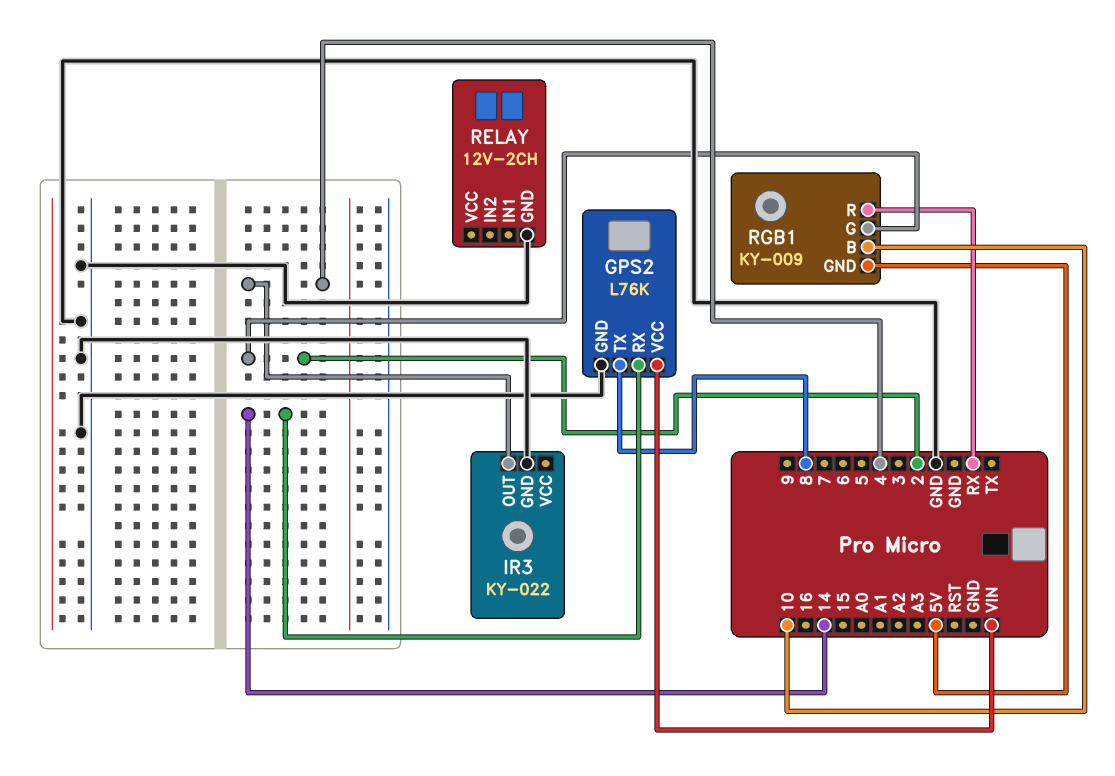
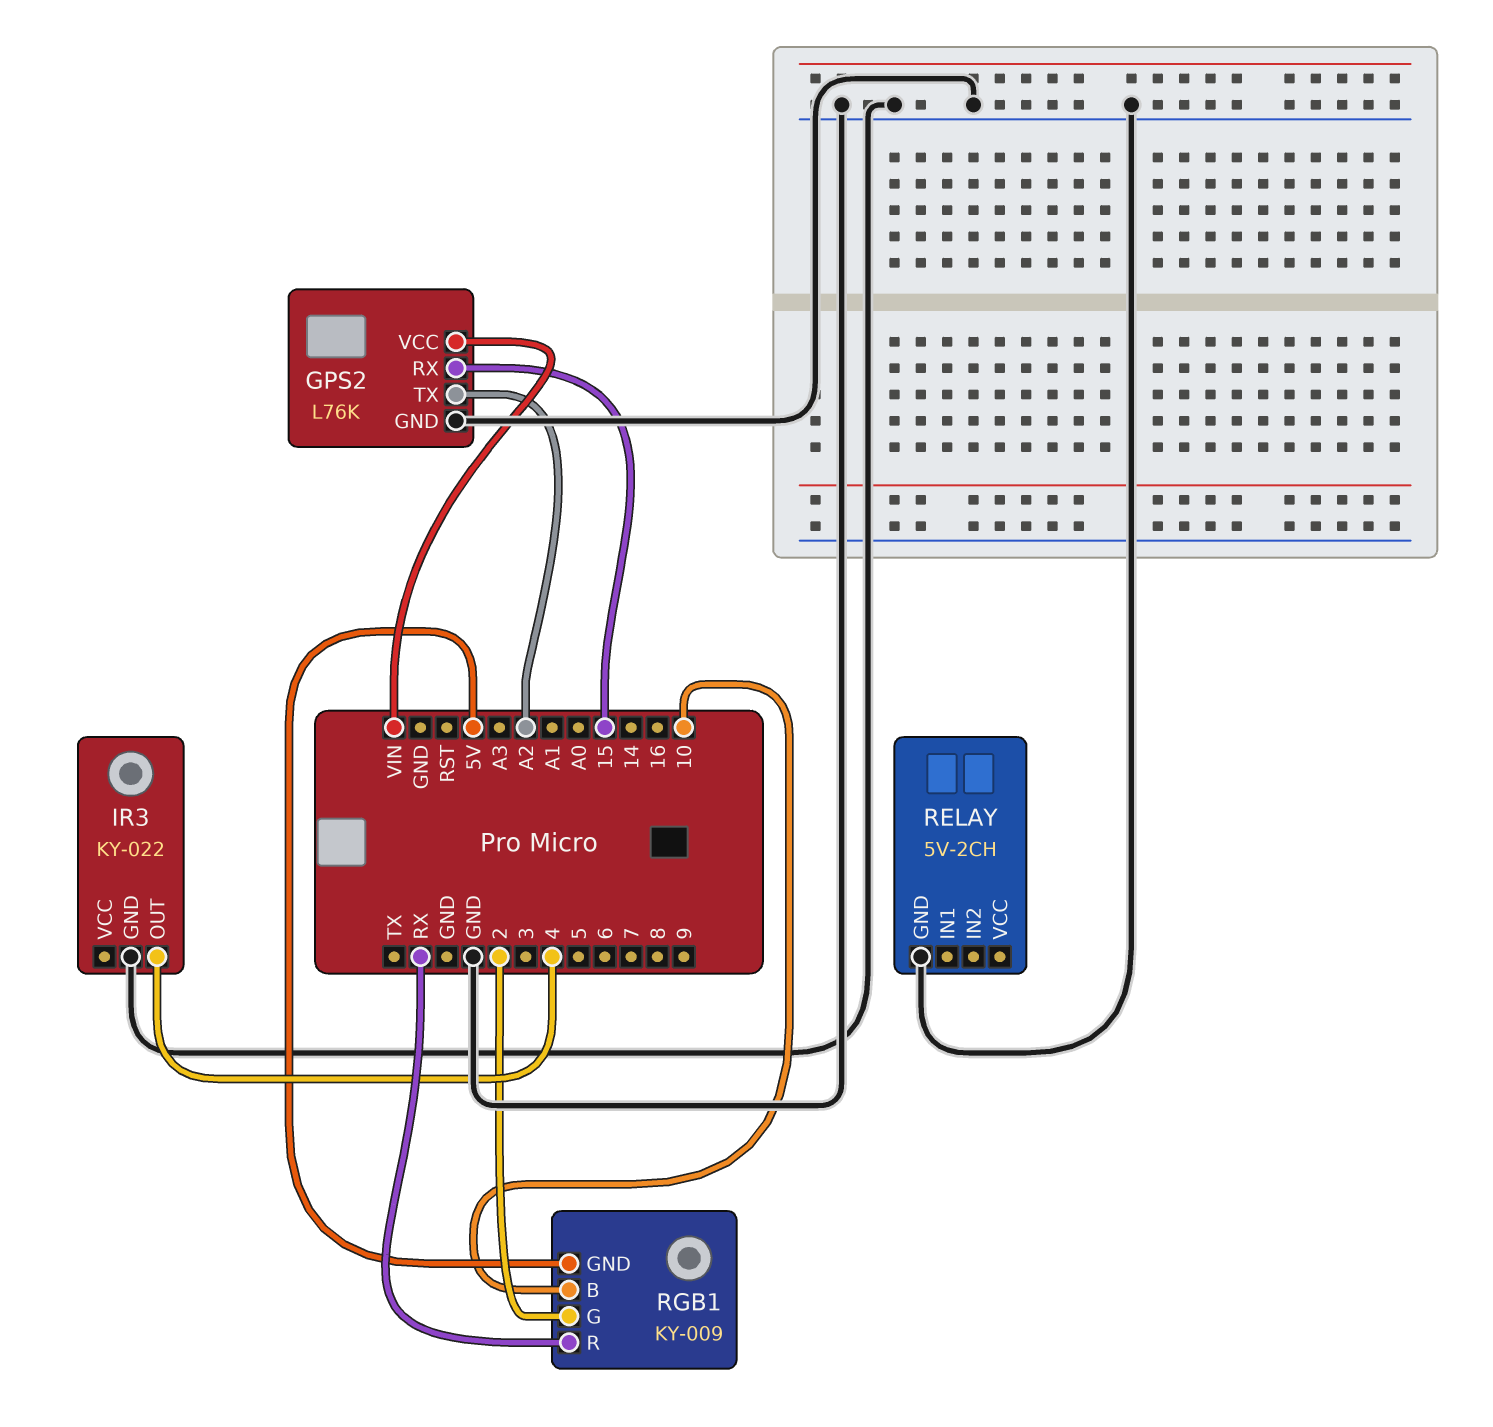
GPS2 pin RX: 14 -> 15
GPS2 pin TX: 8 -> A2
RELAY: 12V-2CH -> 5V-2CH

